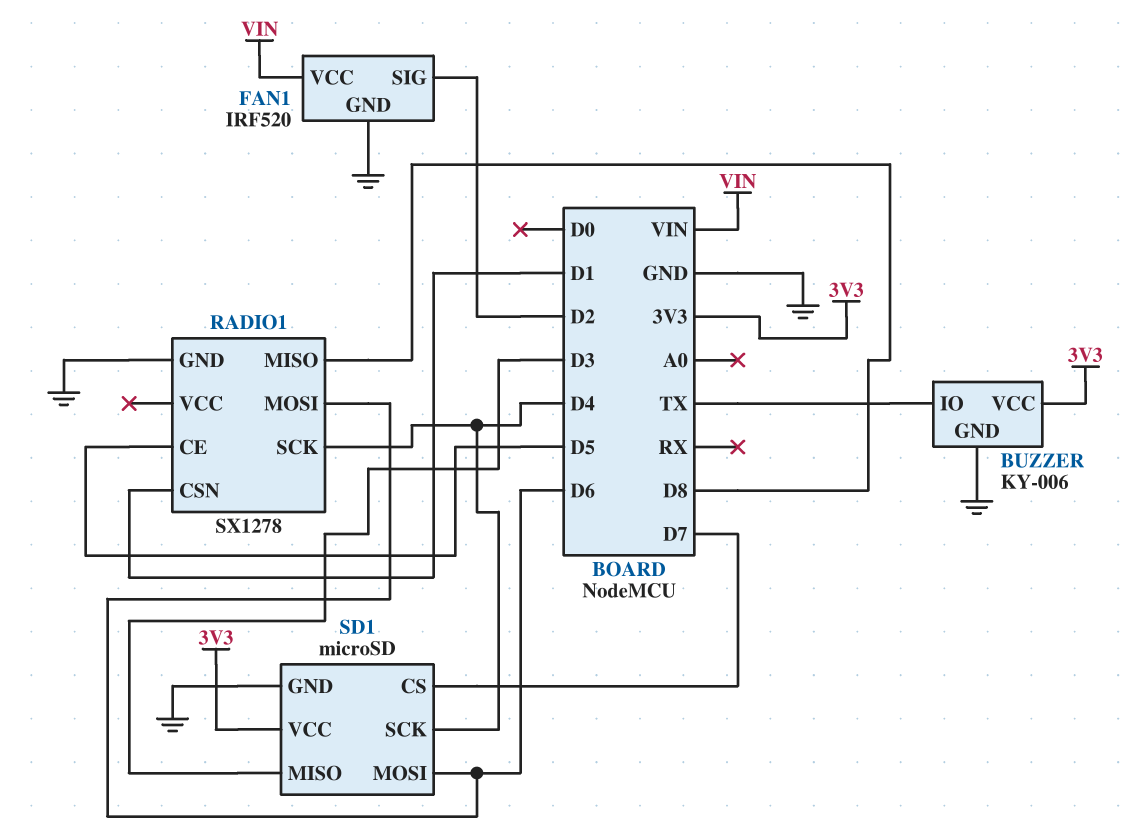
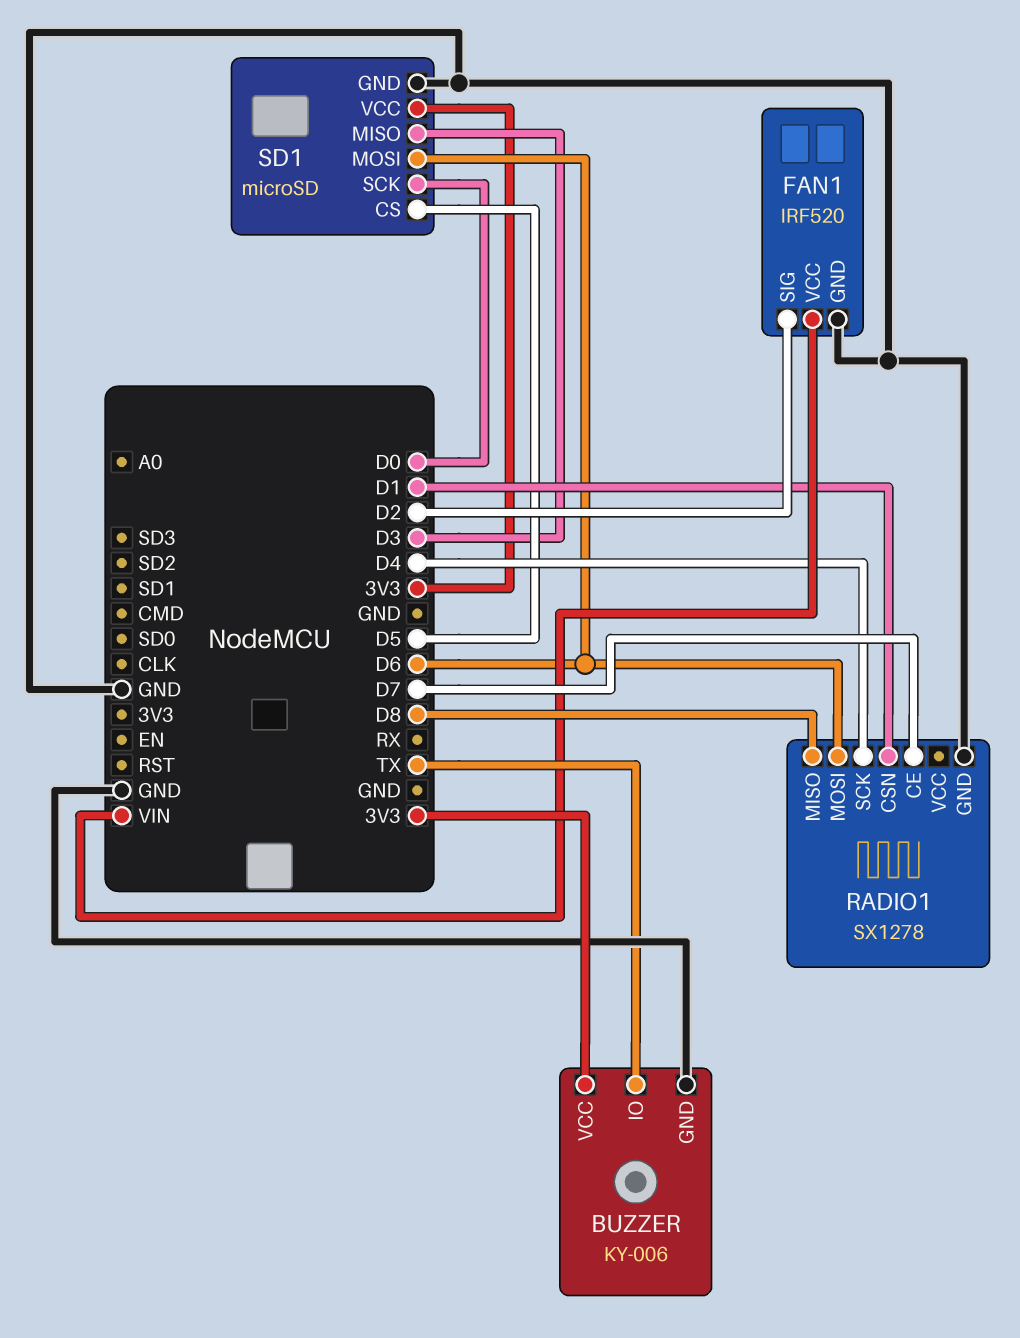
RADIO1 pin CE: D5 -> D7
SD1 pin CS: D7 -> D5
SD1 pin SCK: D4 -> D0

